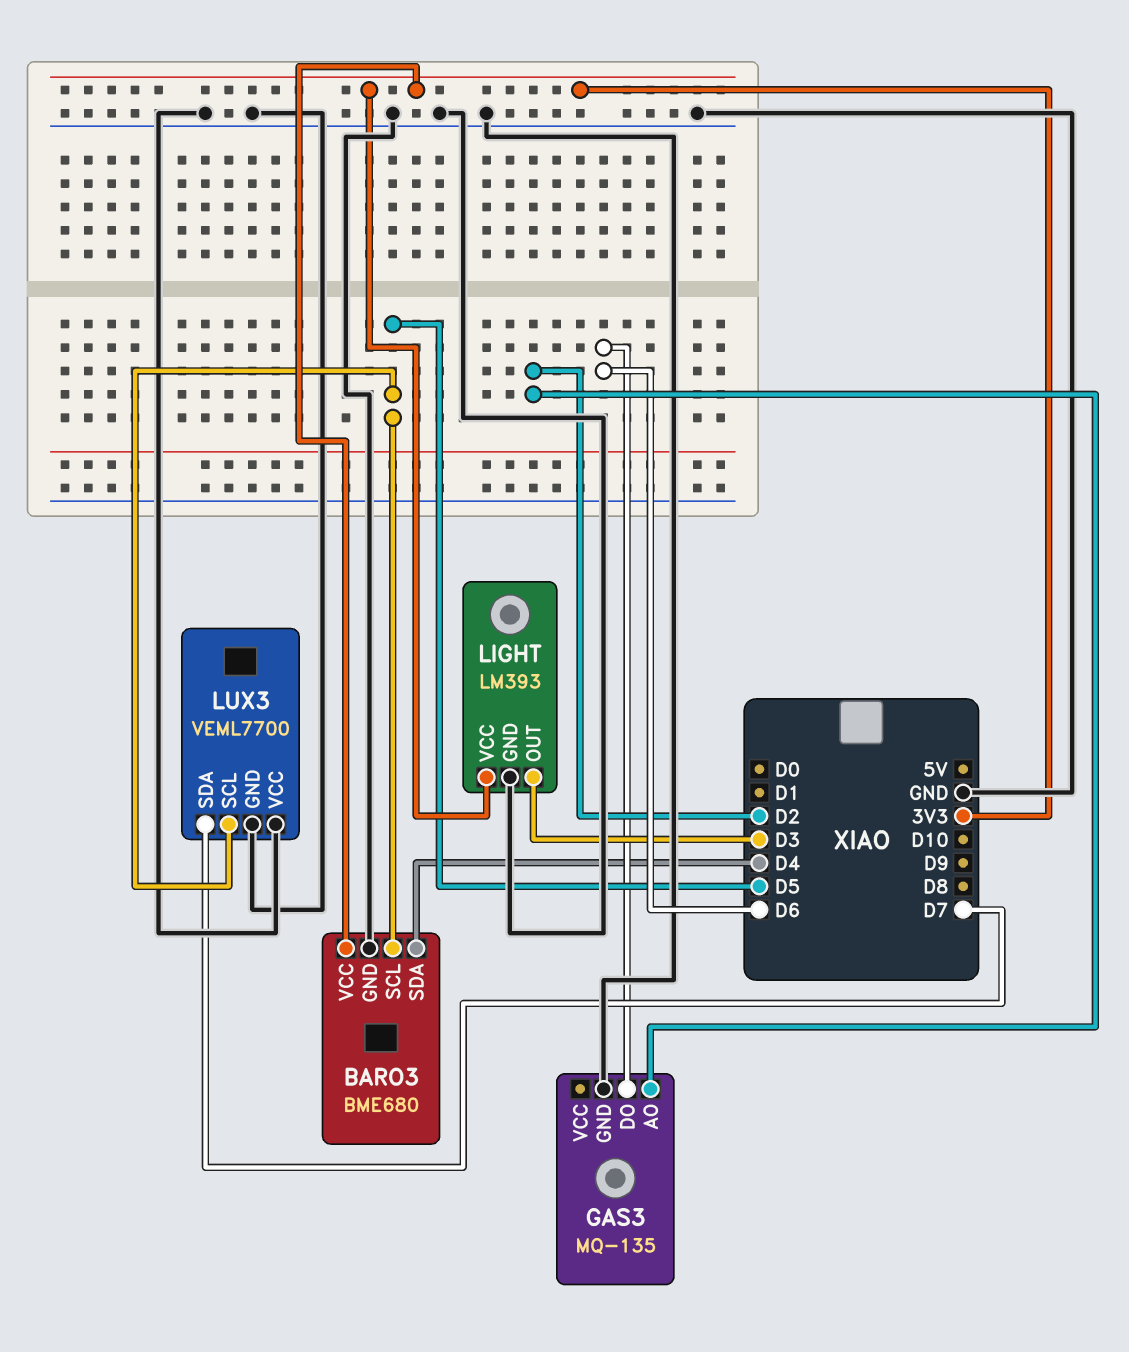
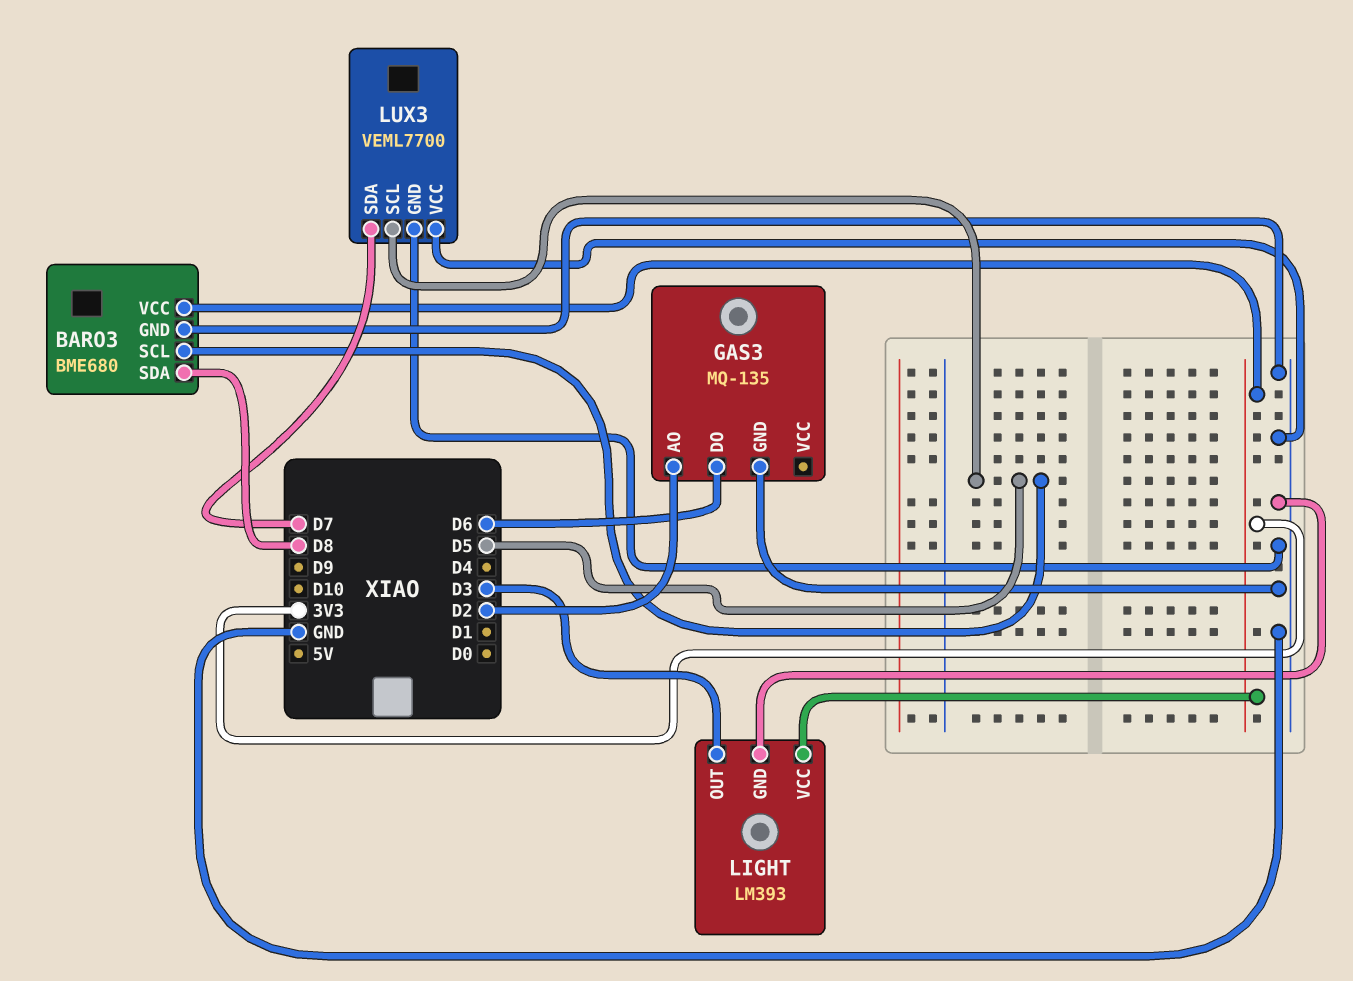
BARO3 pin SDA: D4 -> D8

